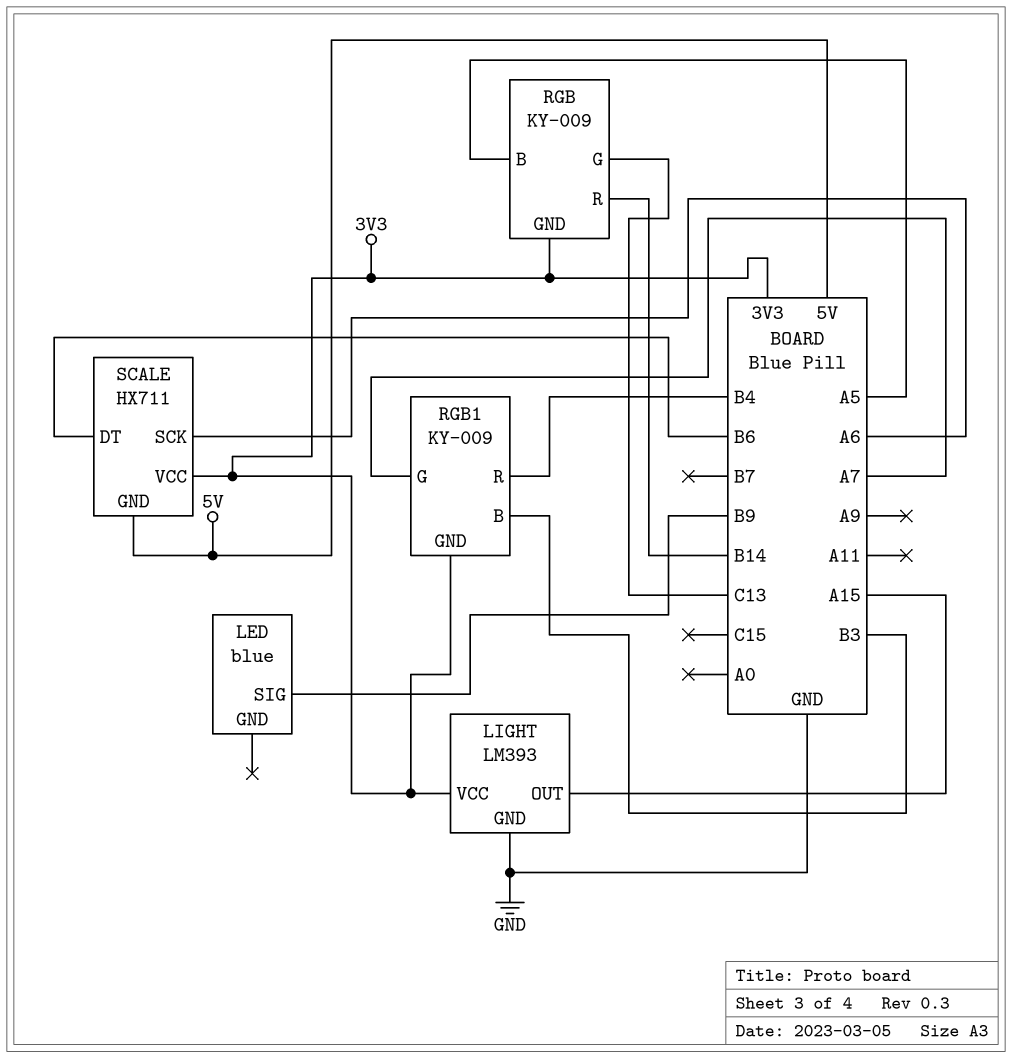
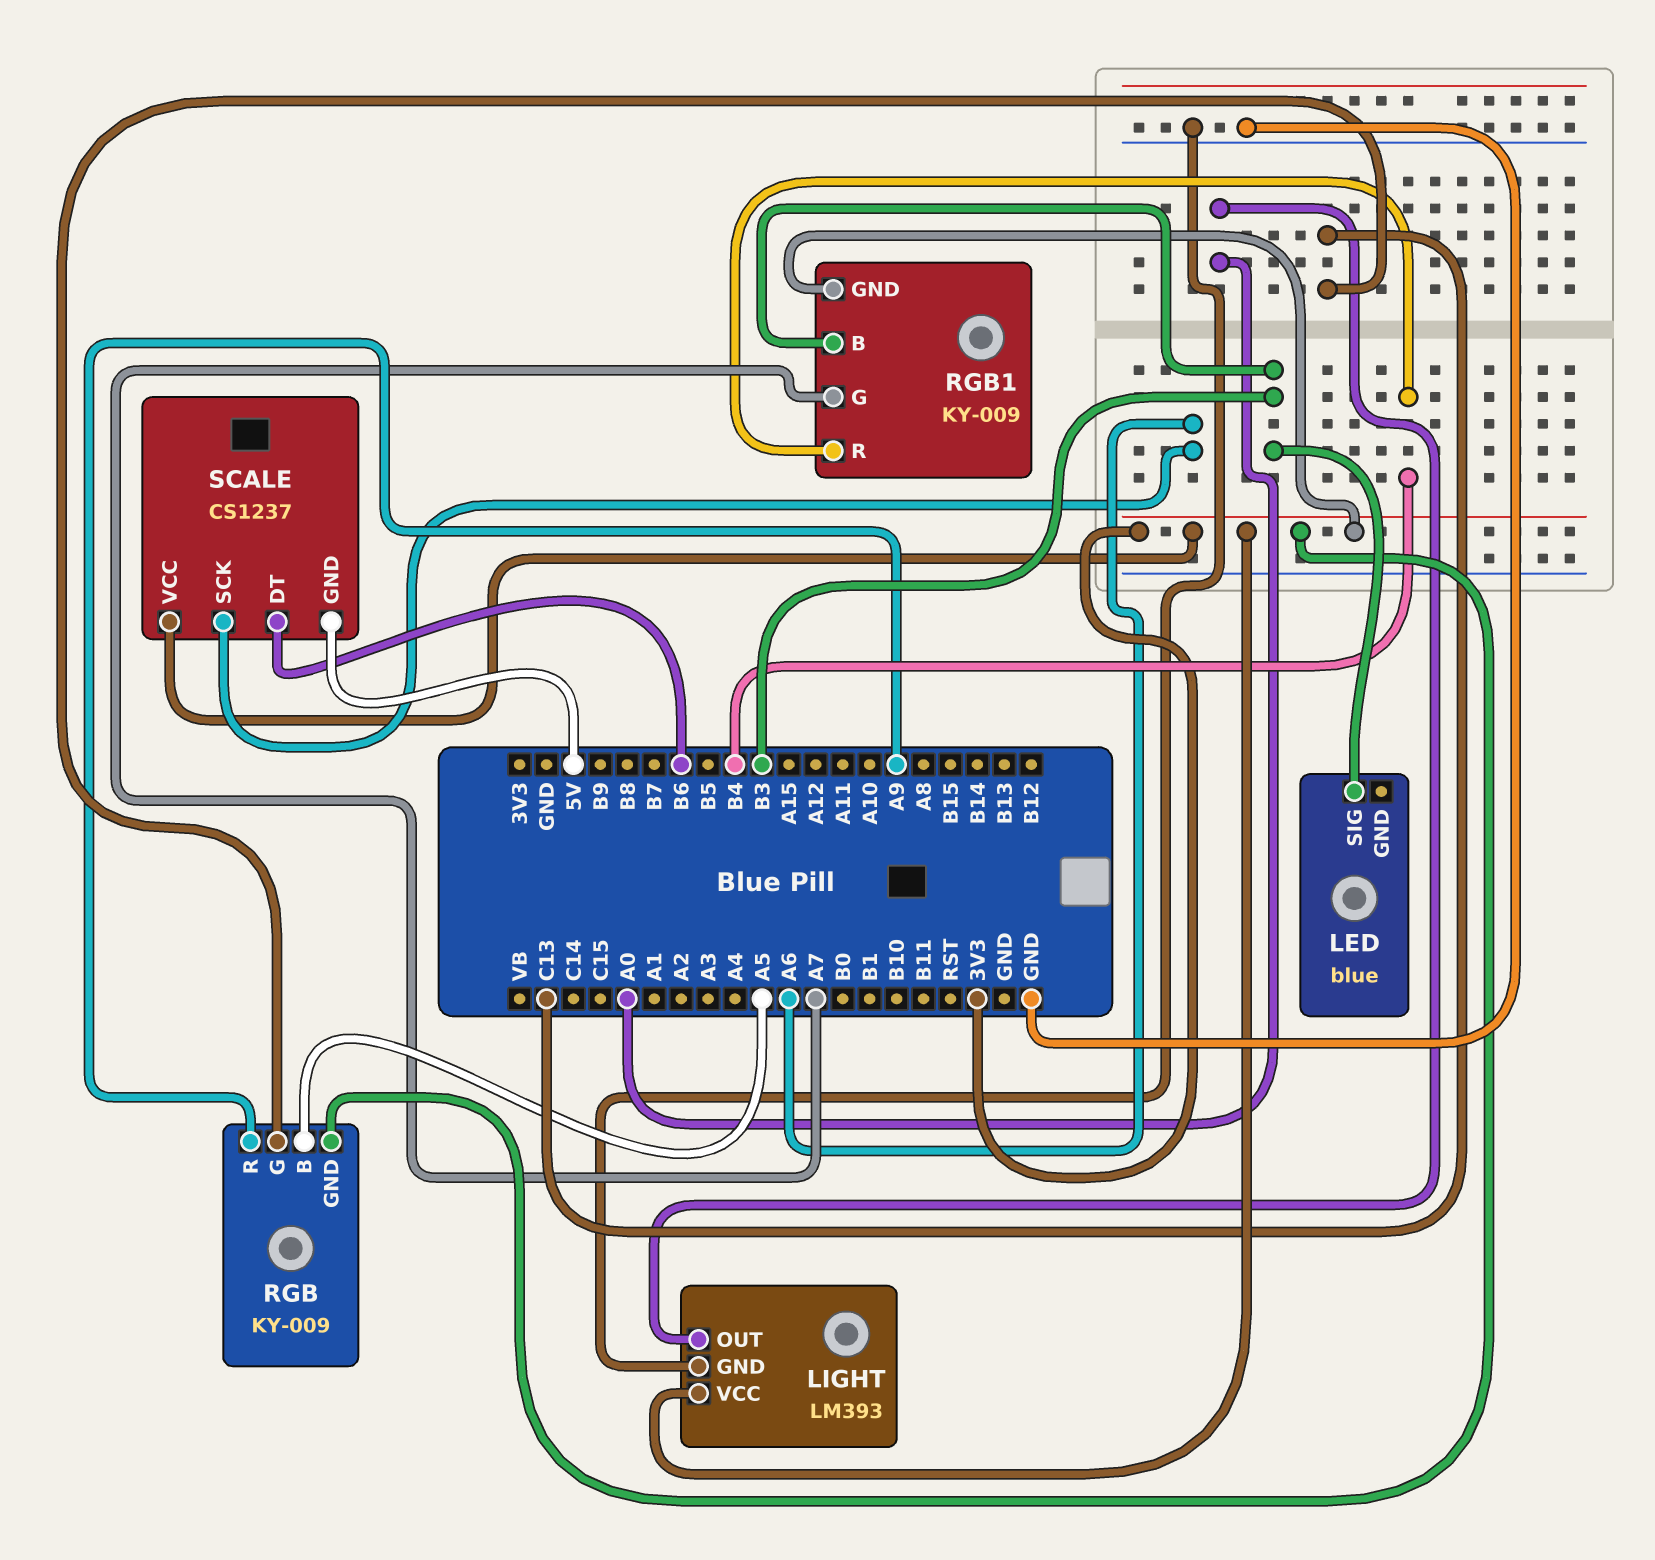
LED pin SIG: B9 -> B3
LIGHT pin OUT: A15 -> A0
RGB pin R: B14 -> A9
SCALE: HX711 -> CS1237

